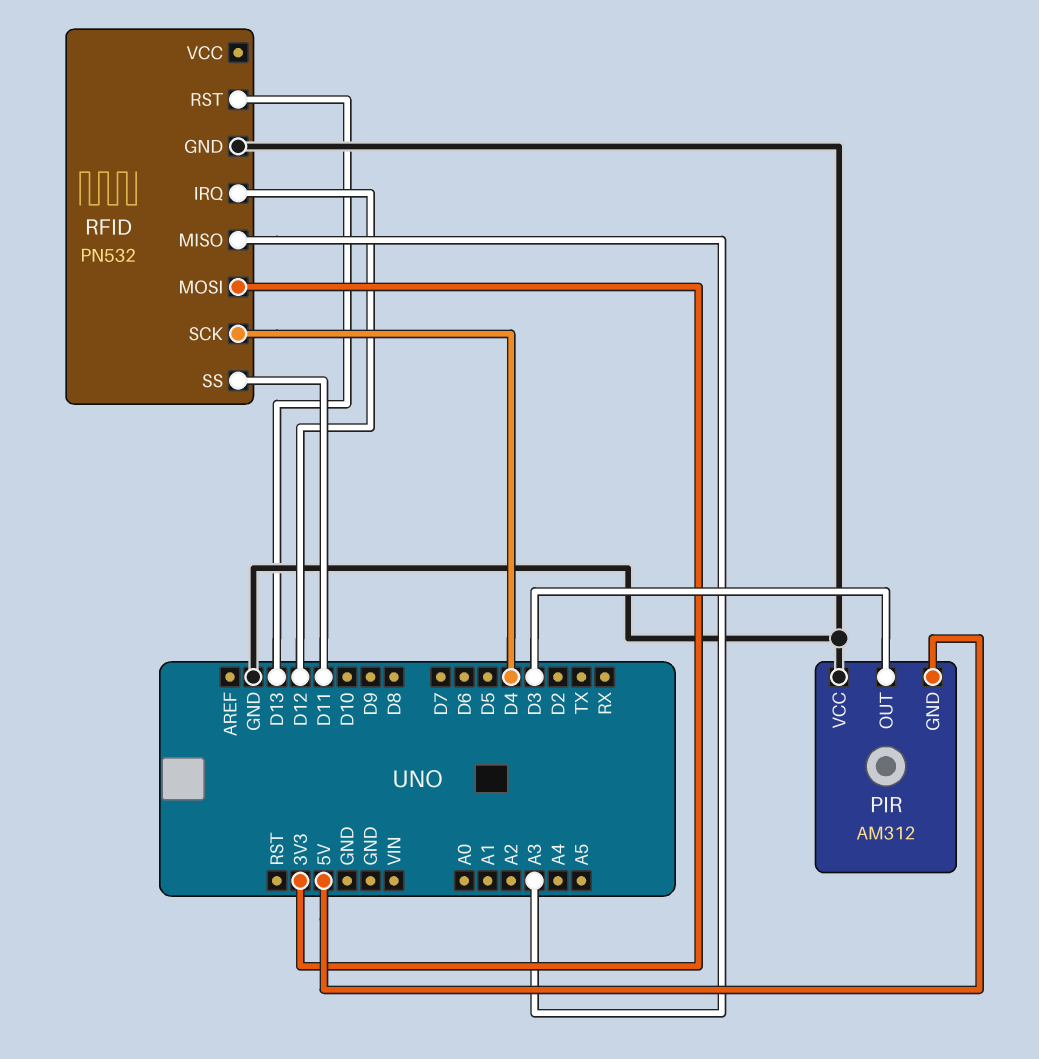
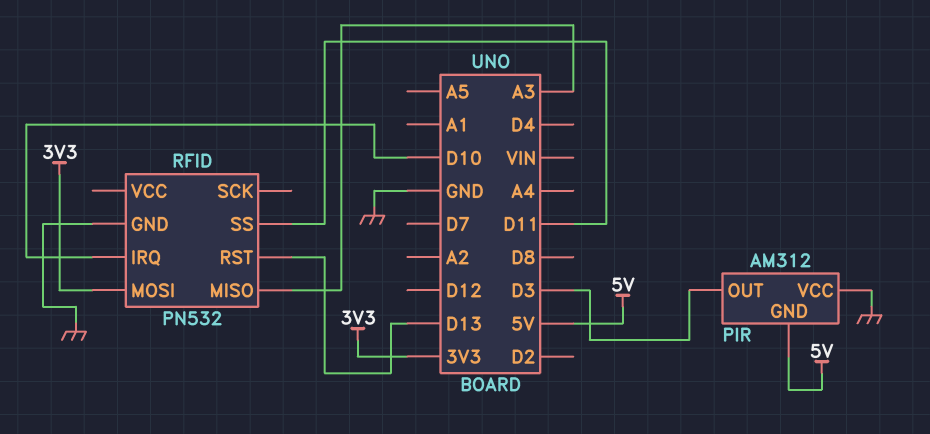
RFID pin IRQ: D12 -> D10
RFID pin SCK: D4 -> none

